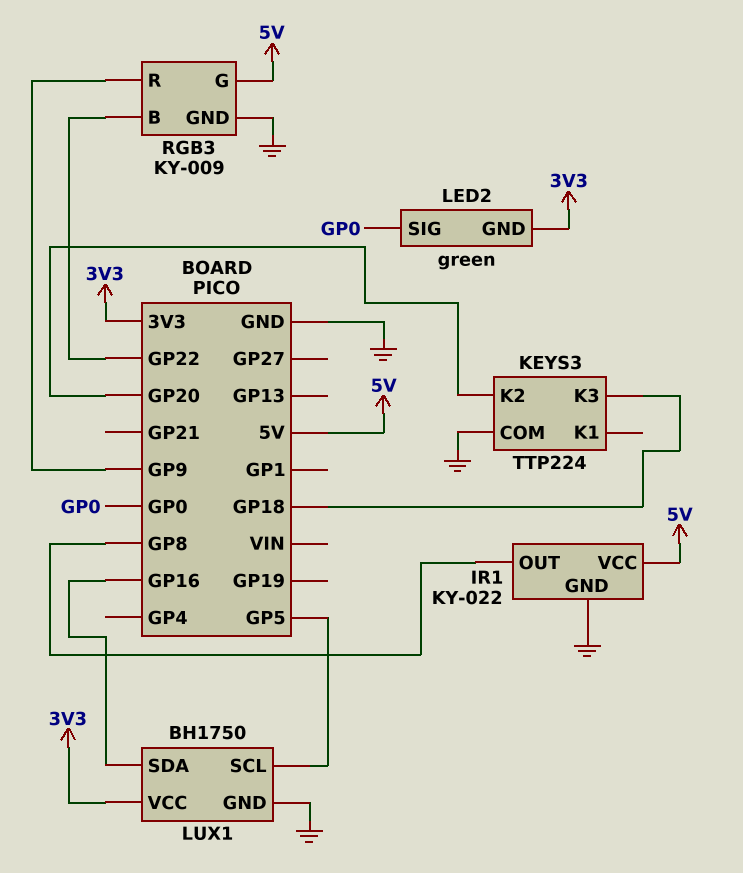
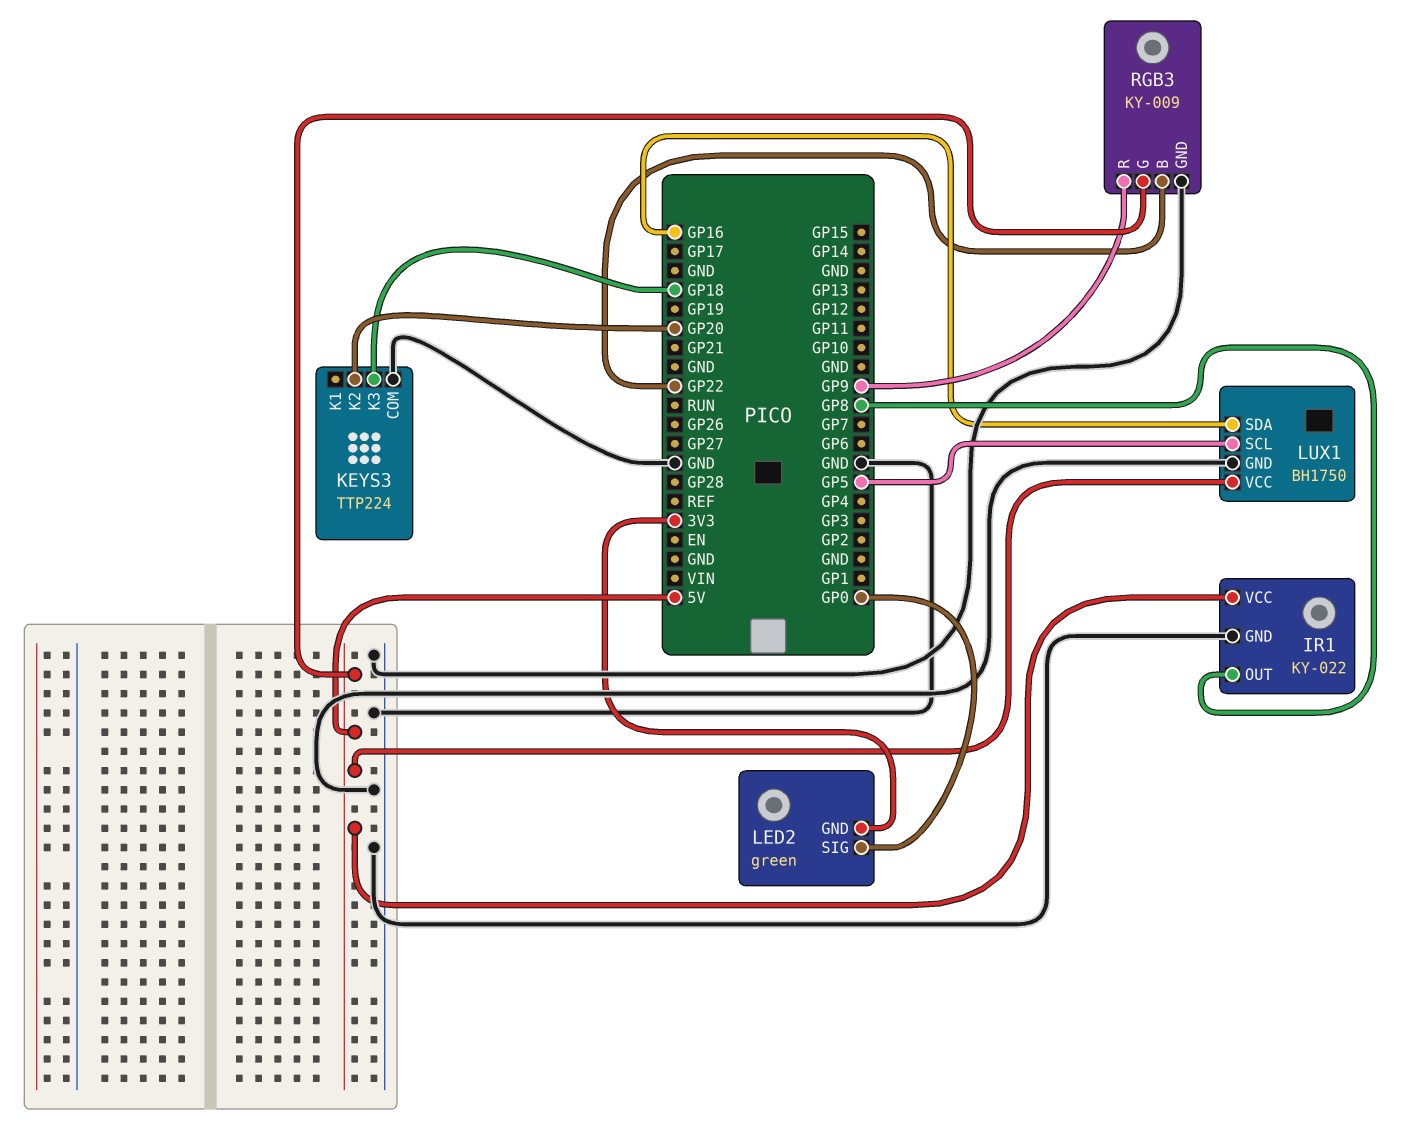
LUX1 pin VCC: 3V3 -> 5V

